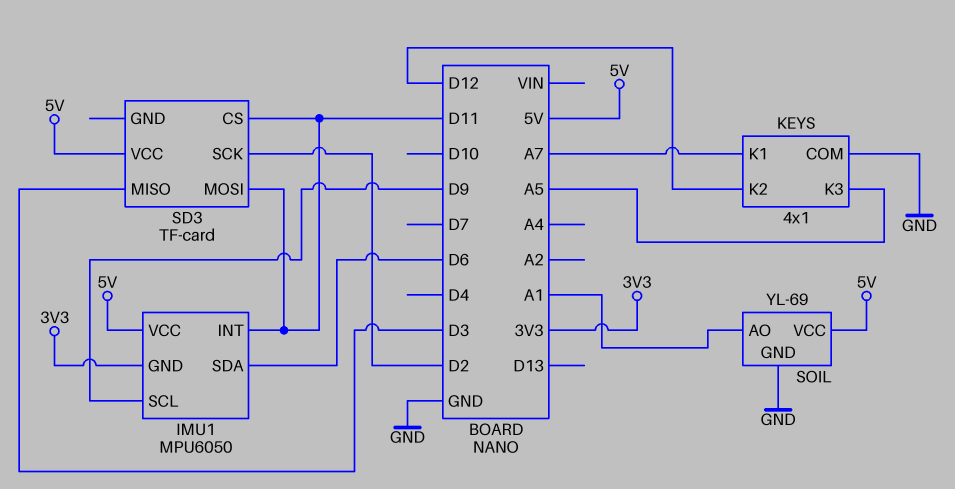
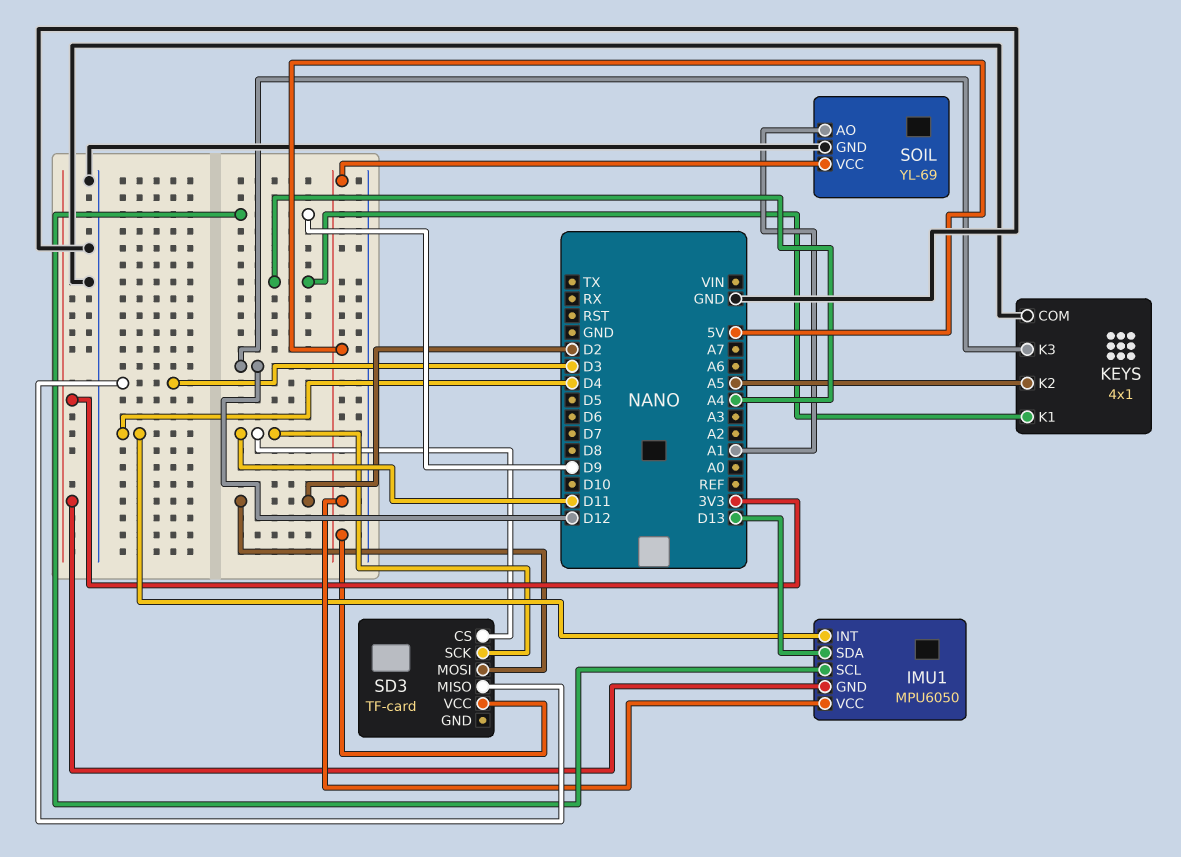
IMU1 pin INT: D11 -> D4
IMU1 pin SDA: D6 -> D13
KEYS pin K1: A7 -> A4
KEYS pin K2: D12 -> A5
KEYS pin K3: A5 -> D12
SD3 pin MOSI: D11 -> D2
SD3 pin SCK: D2 -> D11

